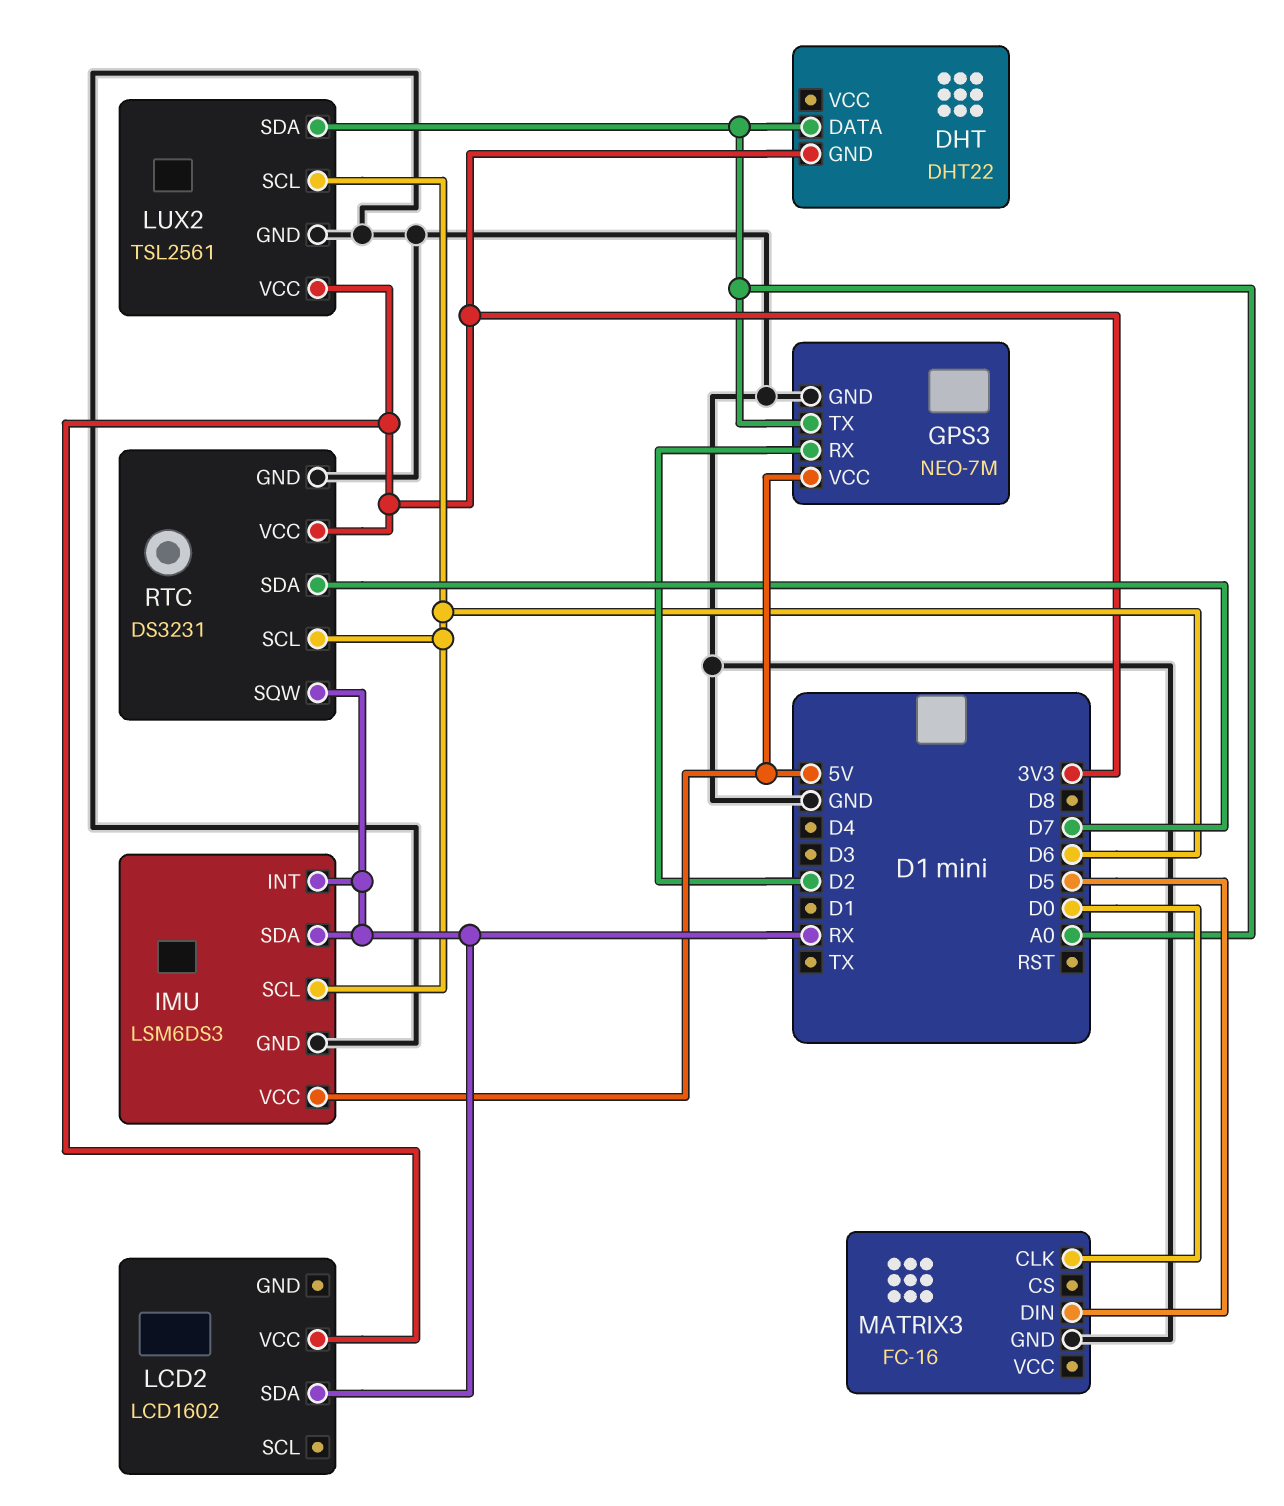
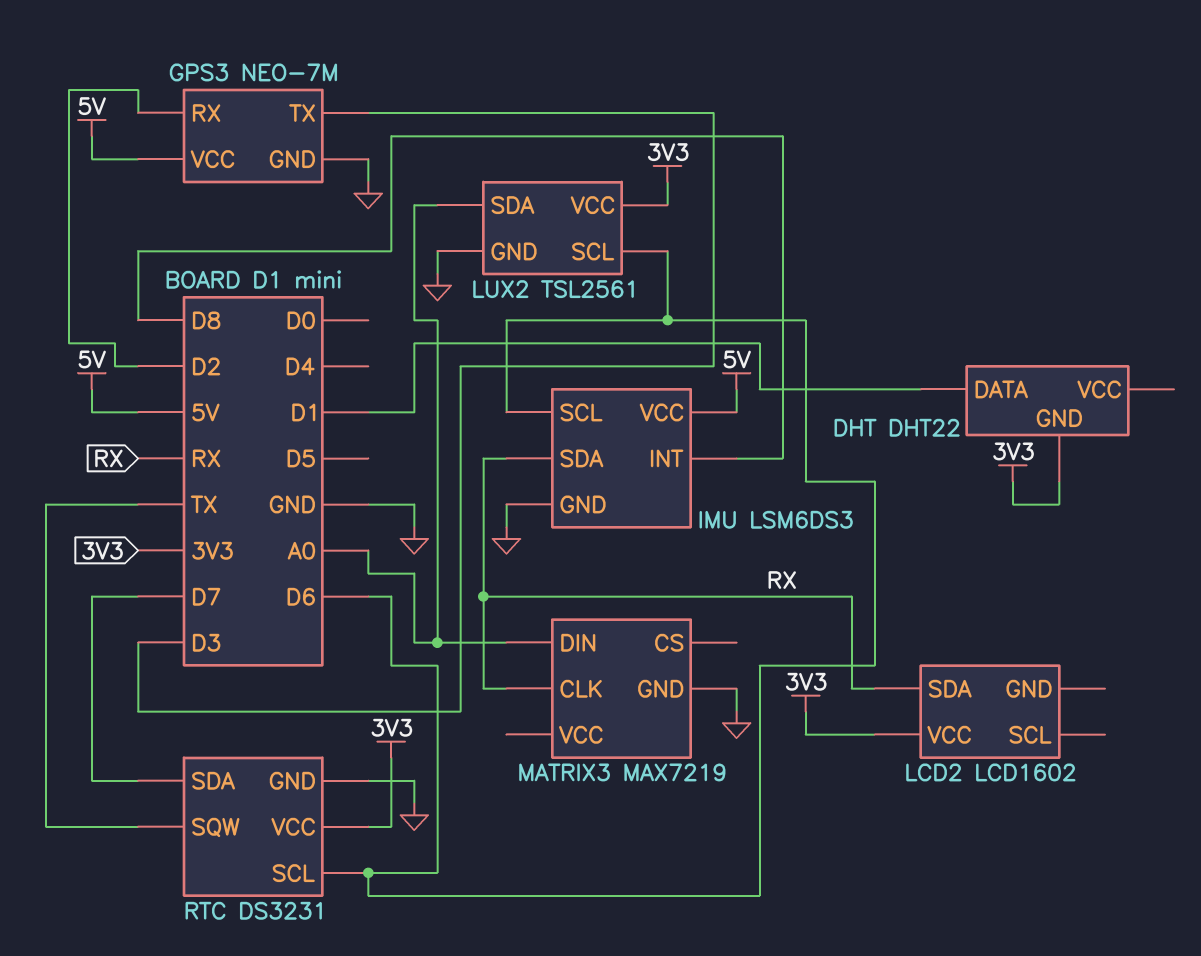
DHT pin DATA: A0 -> D1
GPS3 pin TX: A0 -> D3
IMU pin INT: RX -> D8
MATRIX3: FC-16 -> MAX7219
MATRIX3 pin CLK: D0 -> RX
MATRIX3 pin DIN: D5 -> A0
RTC pin SQW: RX -> TX

